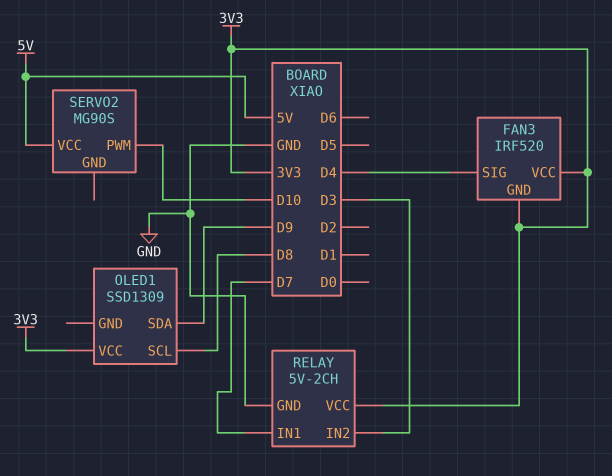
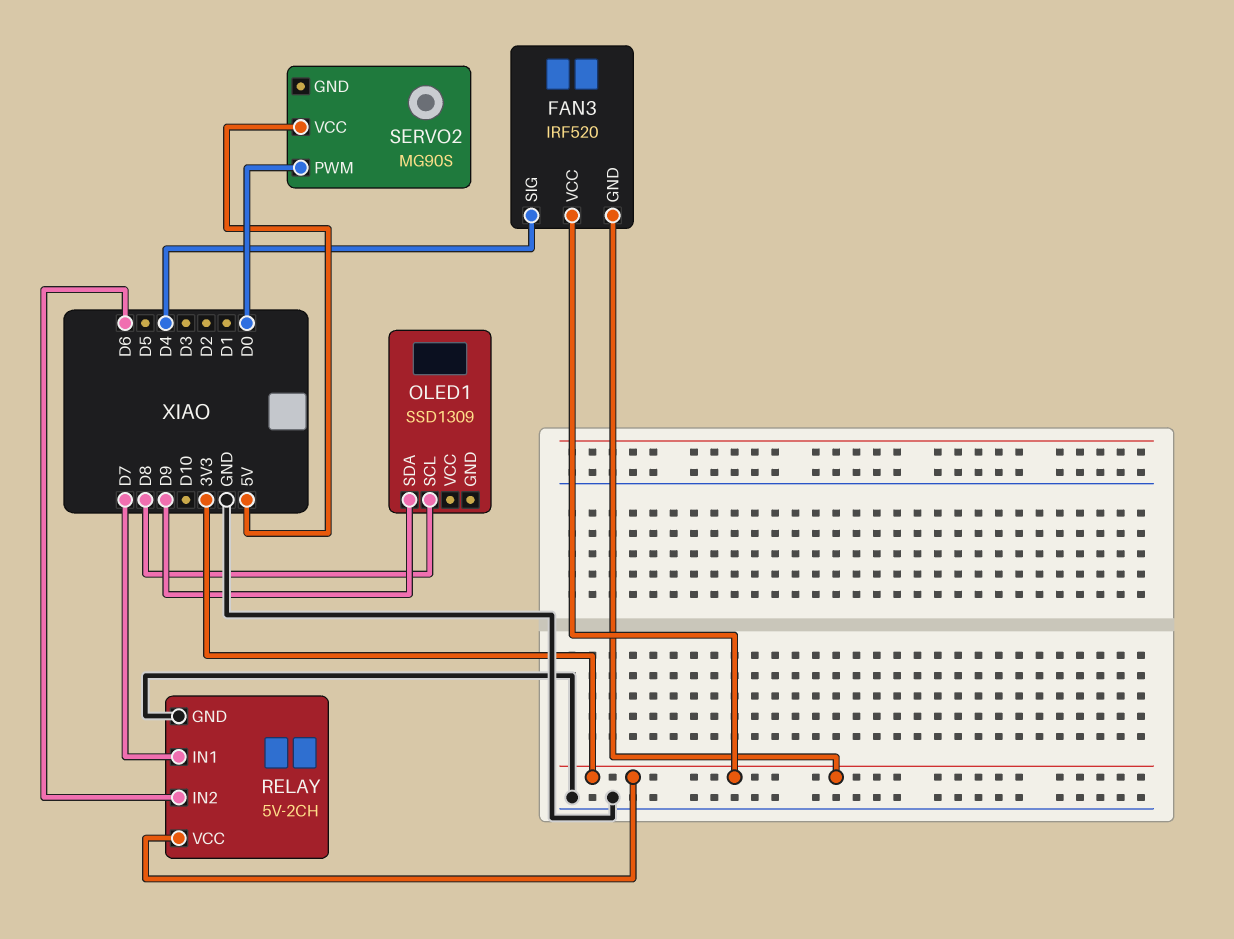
OLED1 pin VCC: 3V3 -> none
RELAY pin IN2: D3 -> D6
SERVO2 pin PWM: D10 -> D0

